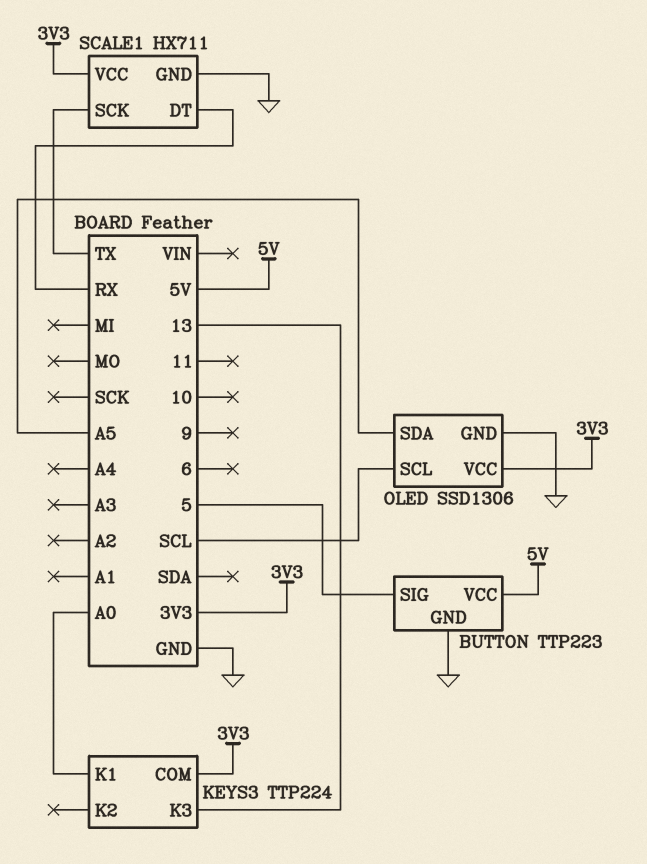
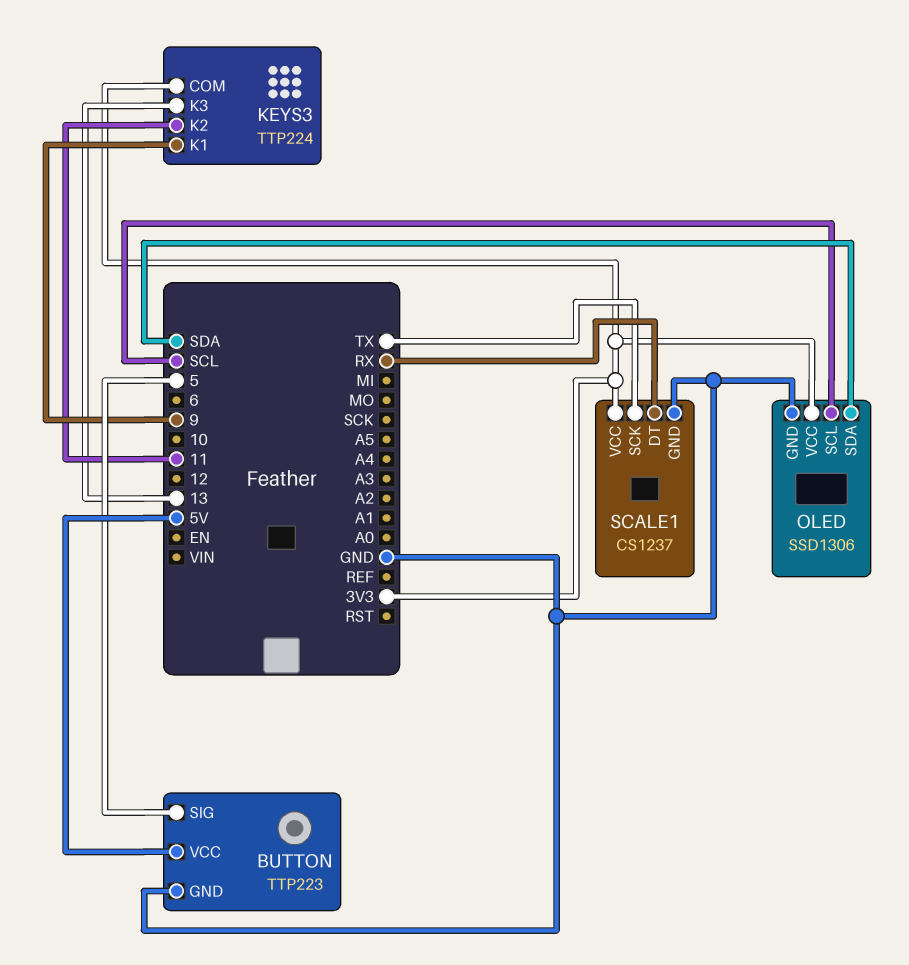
KEYS3 pin K1: A0 -> 9
KEYS3 pin K2: none -> 11
OLED pin SDA: A5 -> SDA
SCALE1: HX711 -> CS1237

